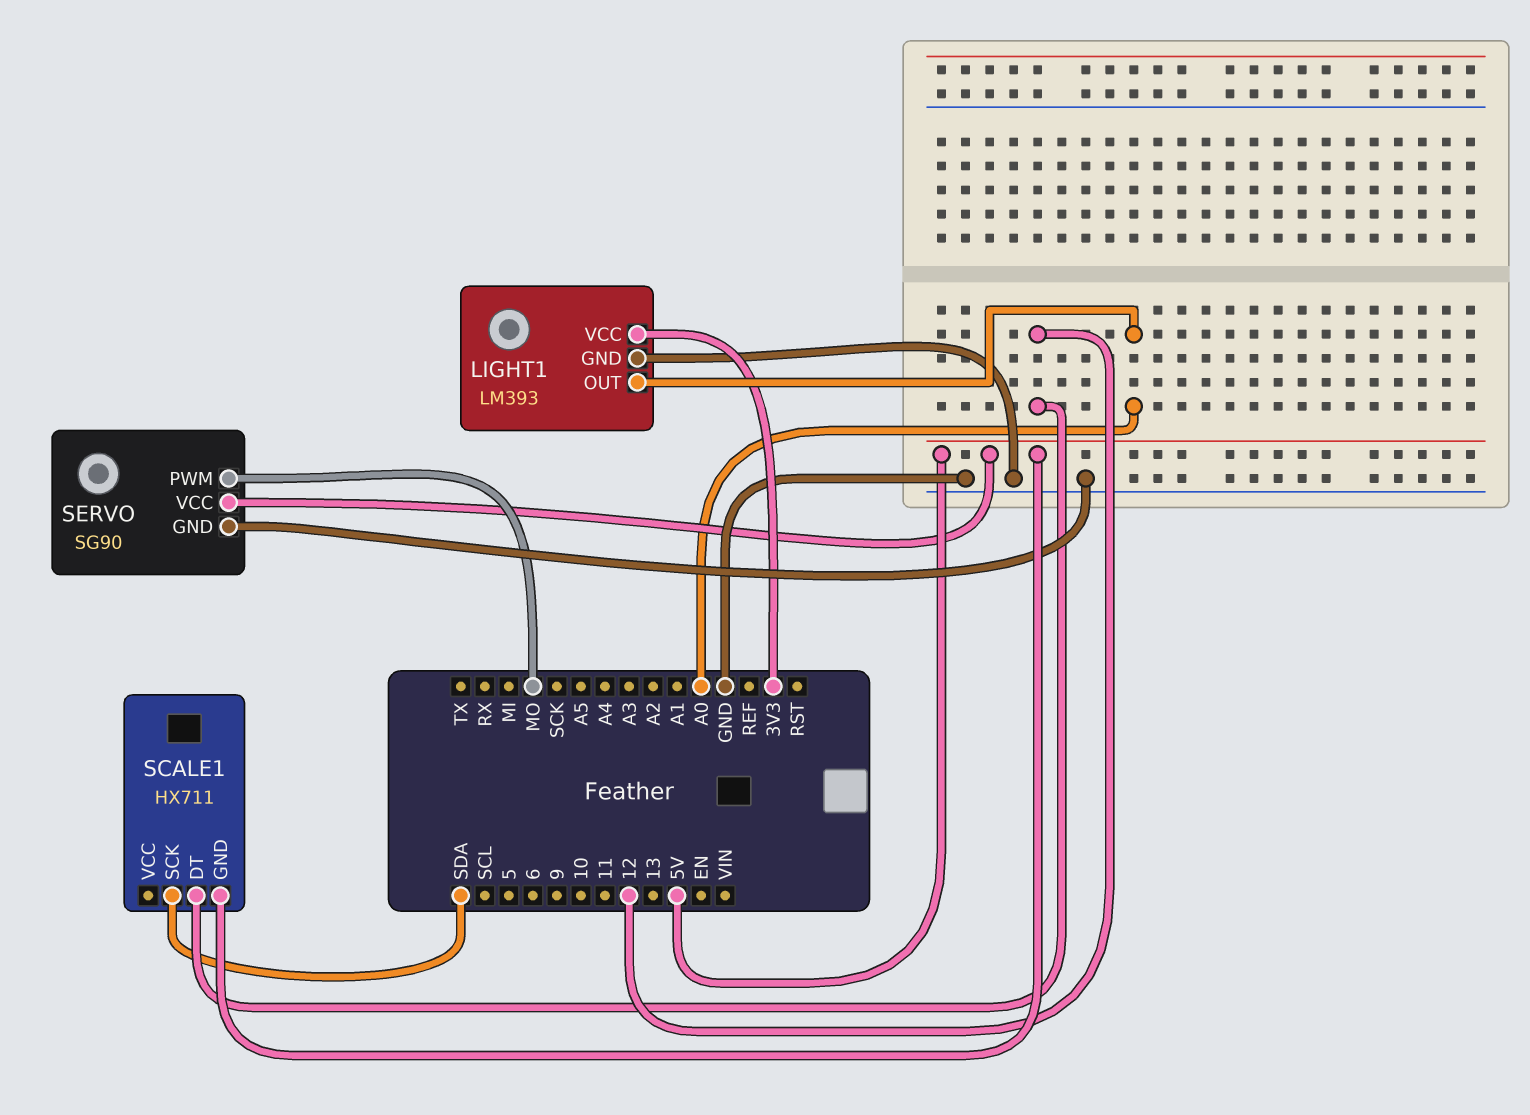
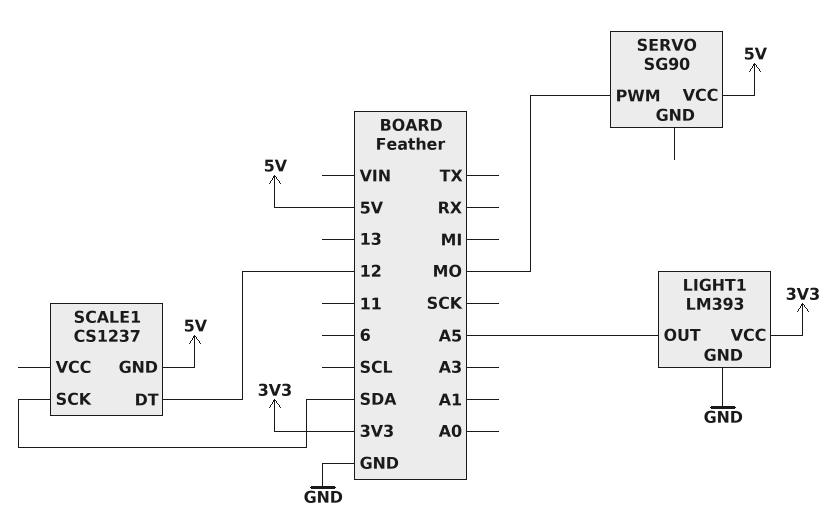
LIGHT1 pin OUT: A0 -> A5
SCALE1: HX711 -> CS1237
SERVO pin GND: GND -> none

